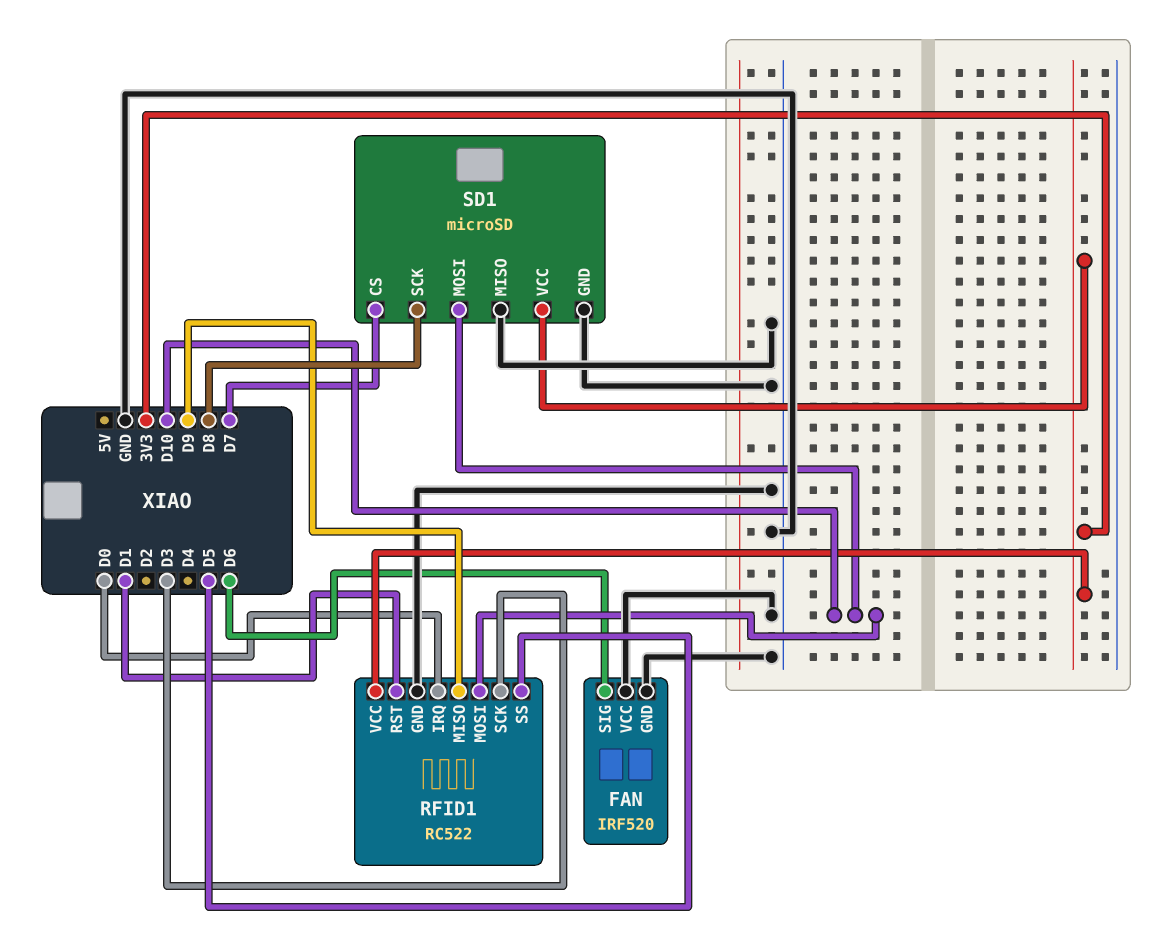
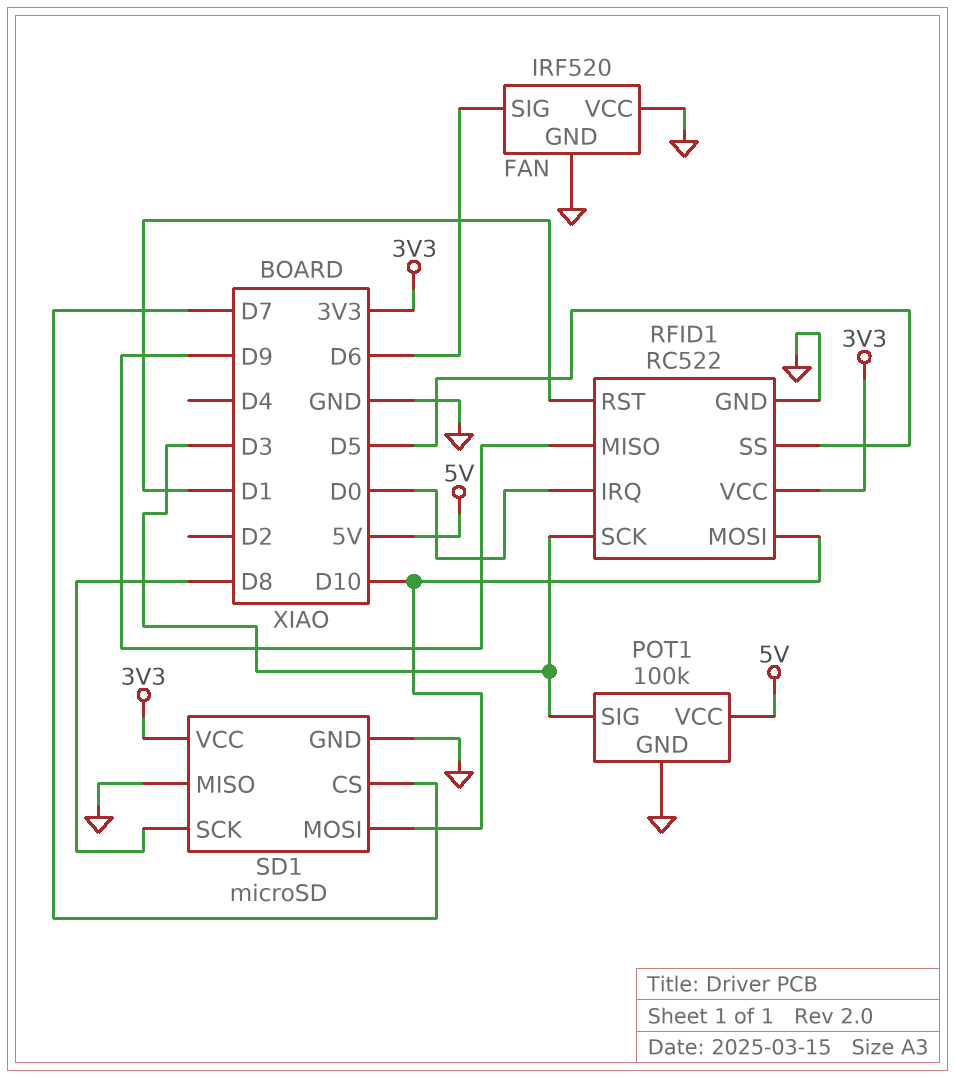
POT1: none -> 100k
POT1 pin GND: none -> GND
POT1 pin SIG: none -> D3
POT1 pin VCC: none -> 5V

